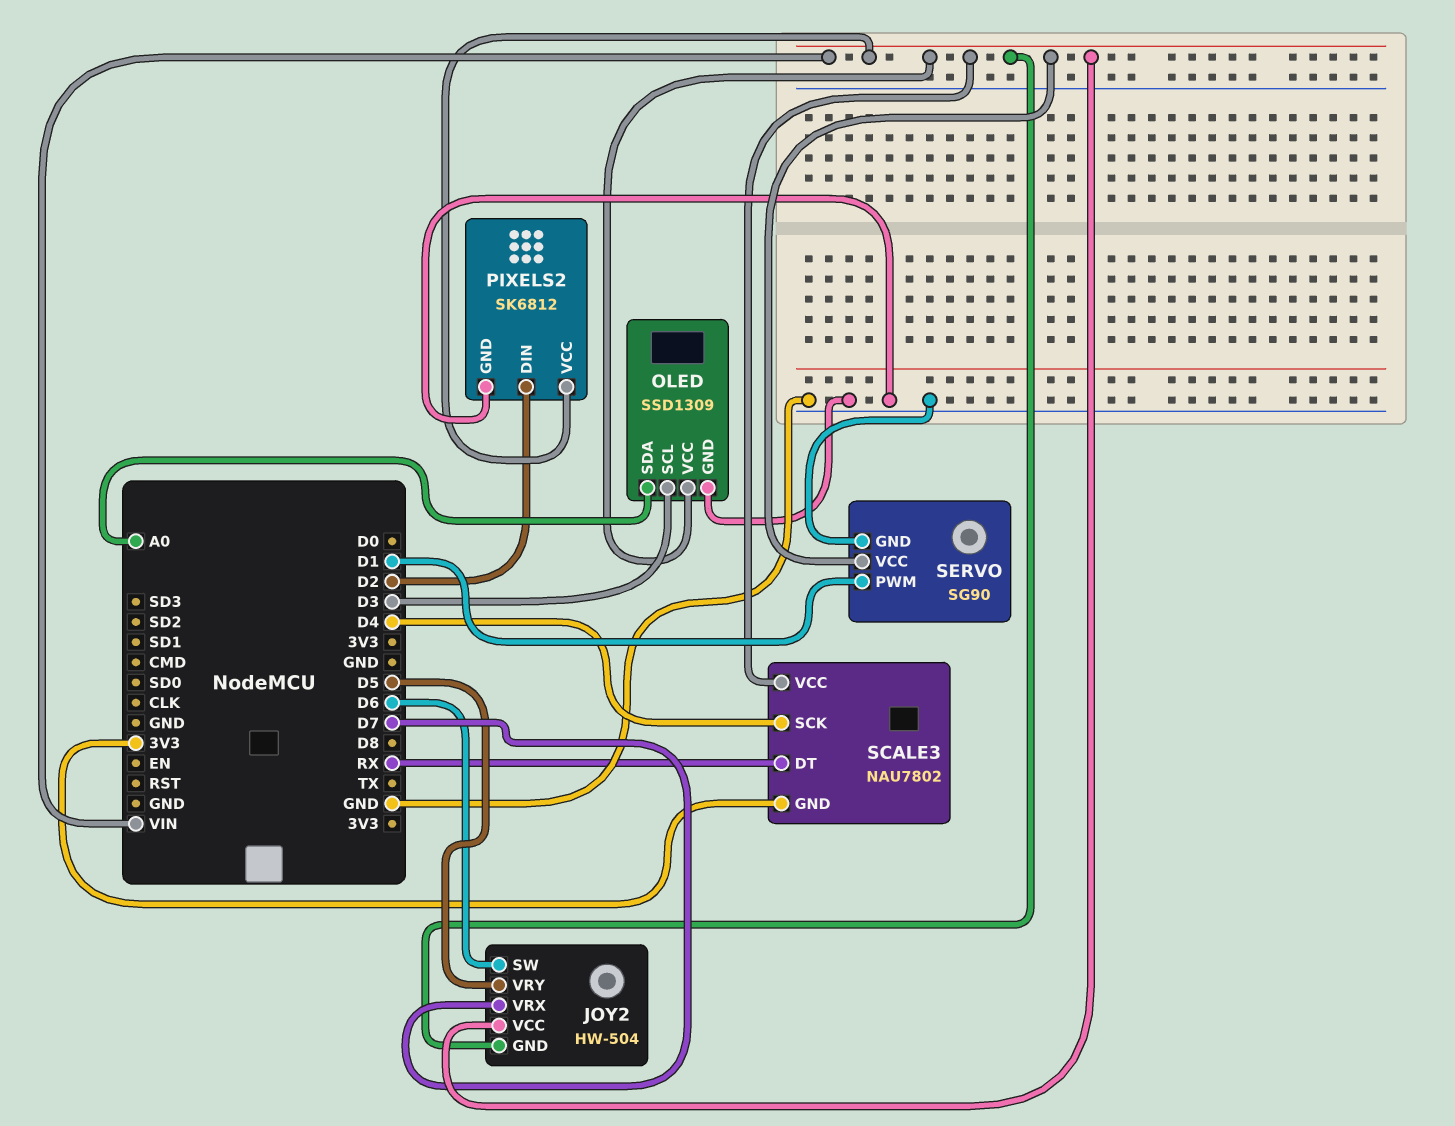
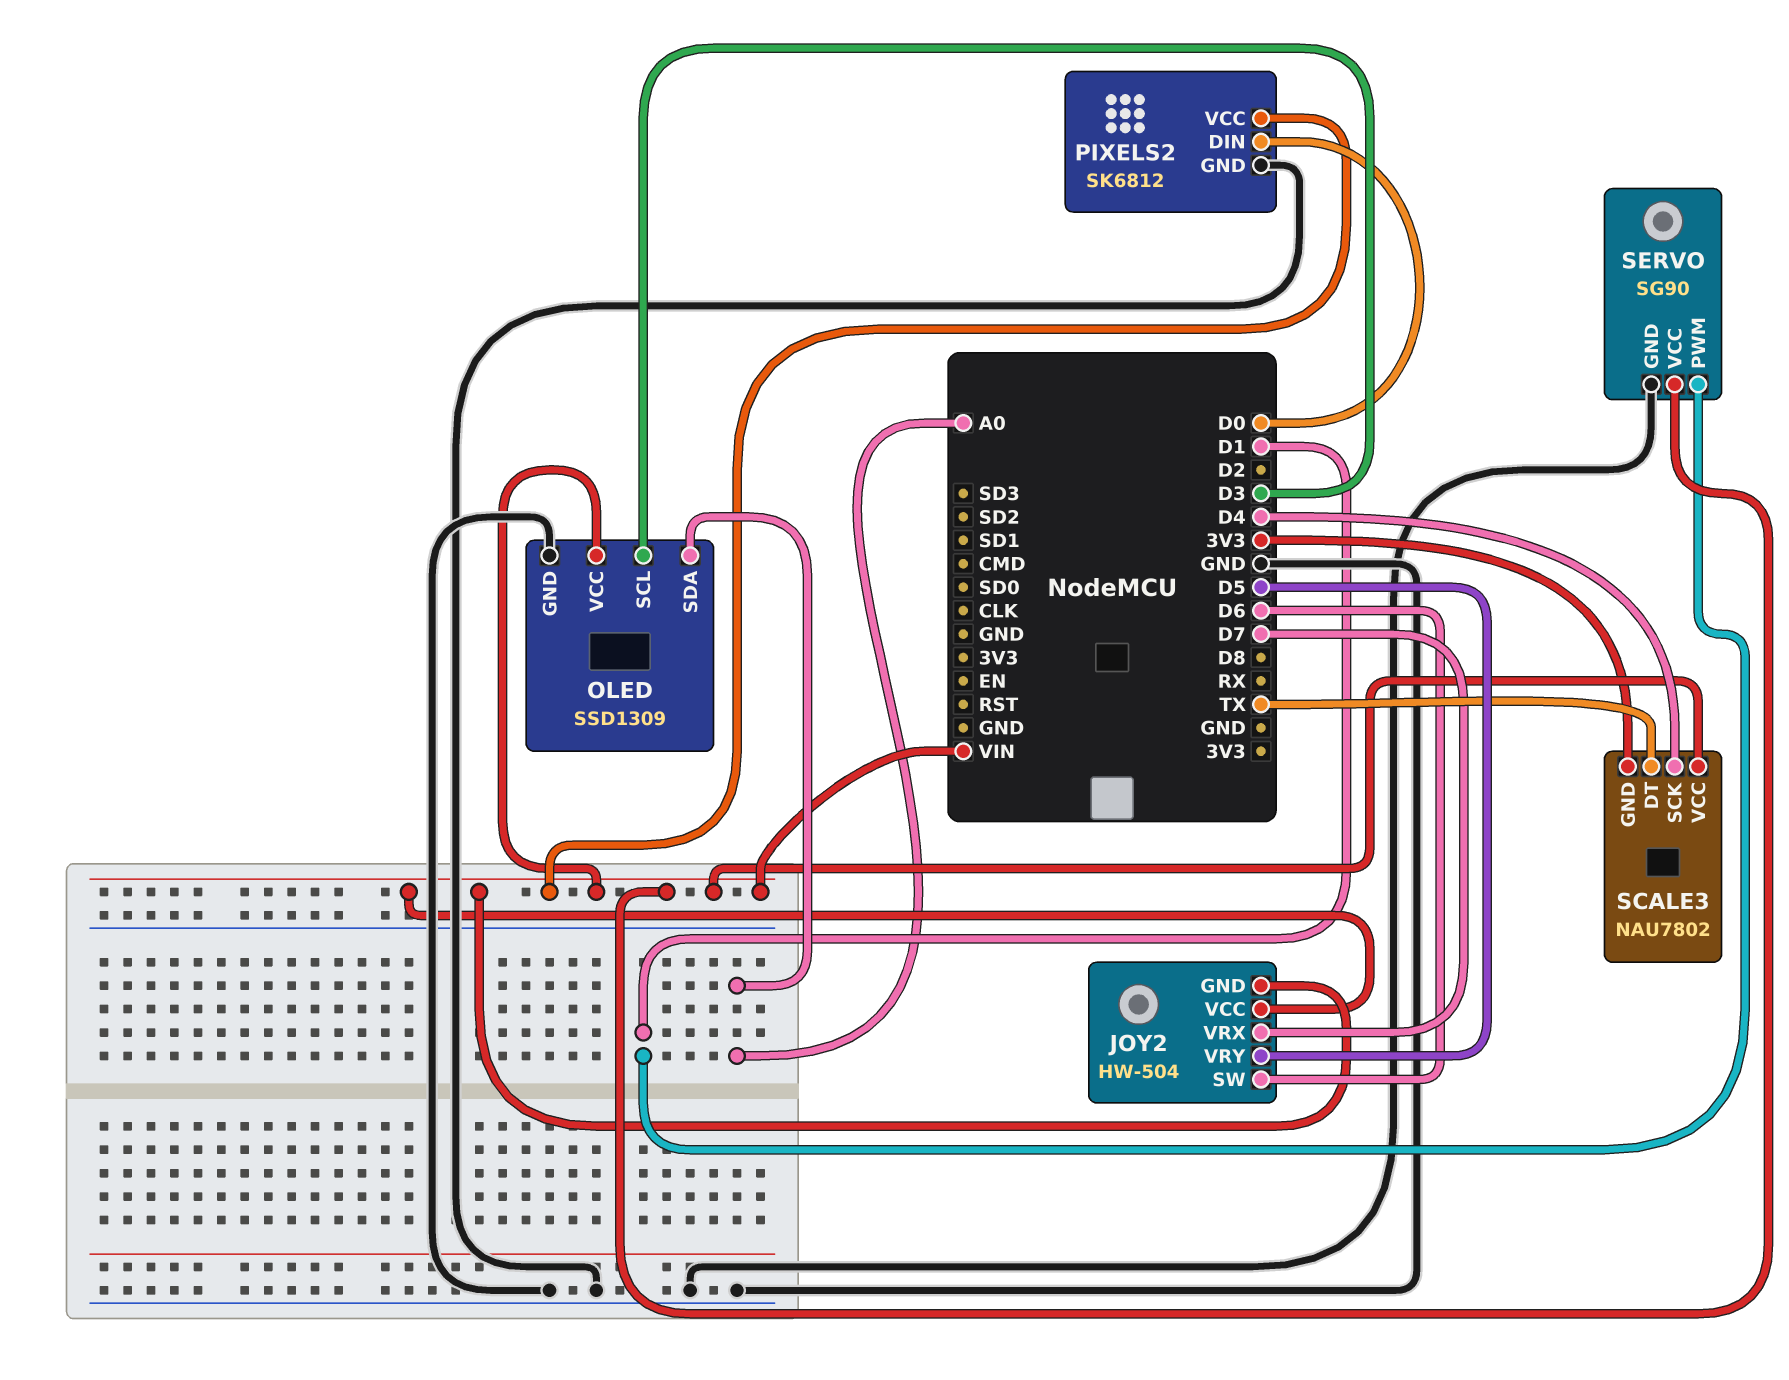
PIXELS2 pin DIN: D2 -> D0
SCALE3 pin DT: RX -> TX

